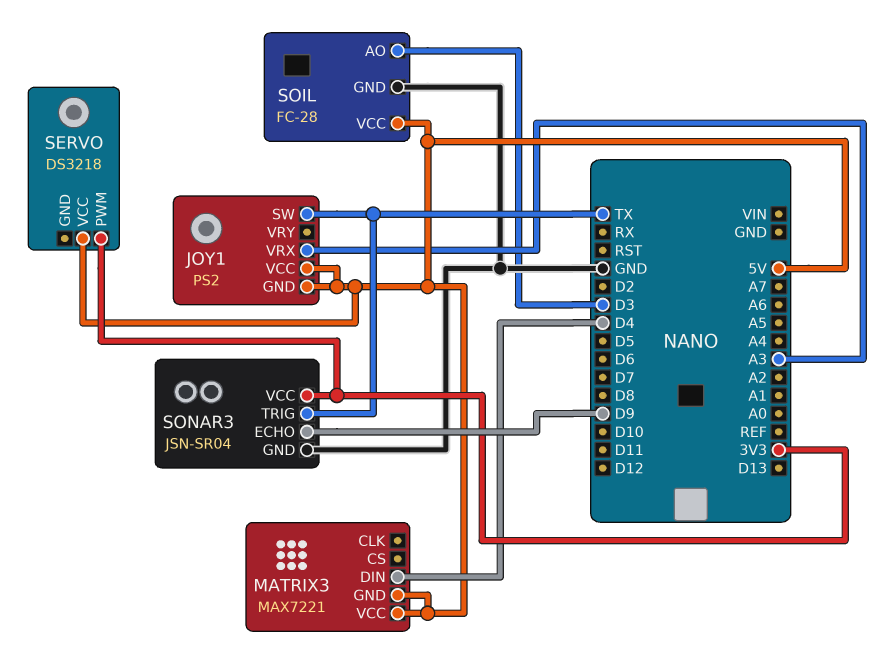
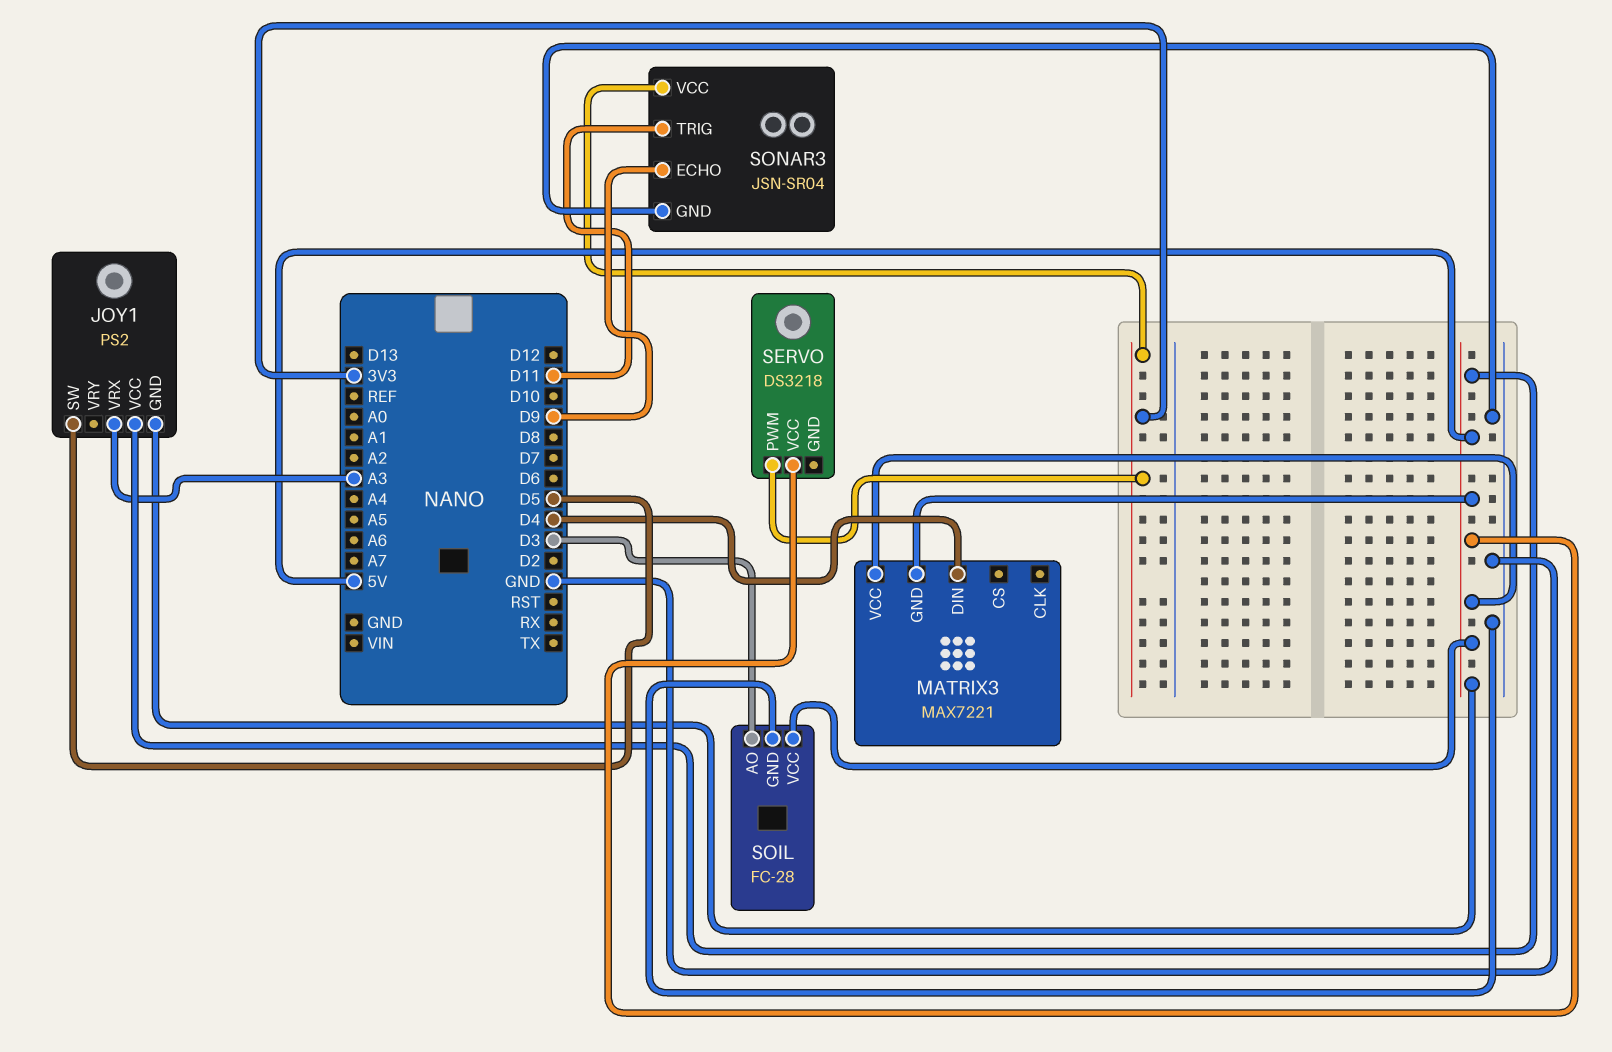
JOY1 pin SW: TX -> D5
SONAR3 pin TRIG: TX -> D11

